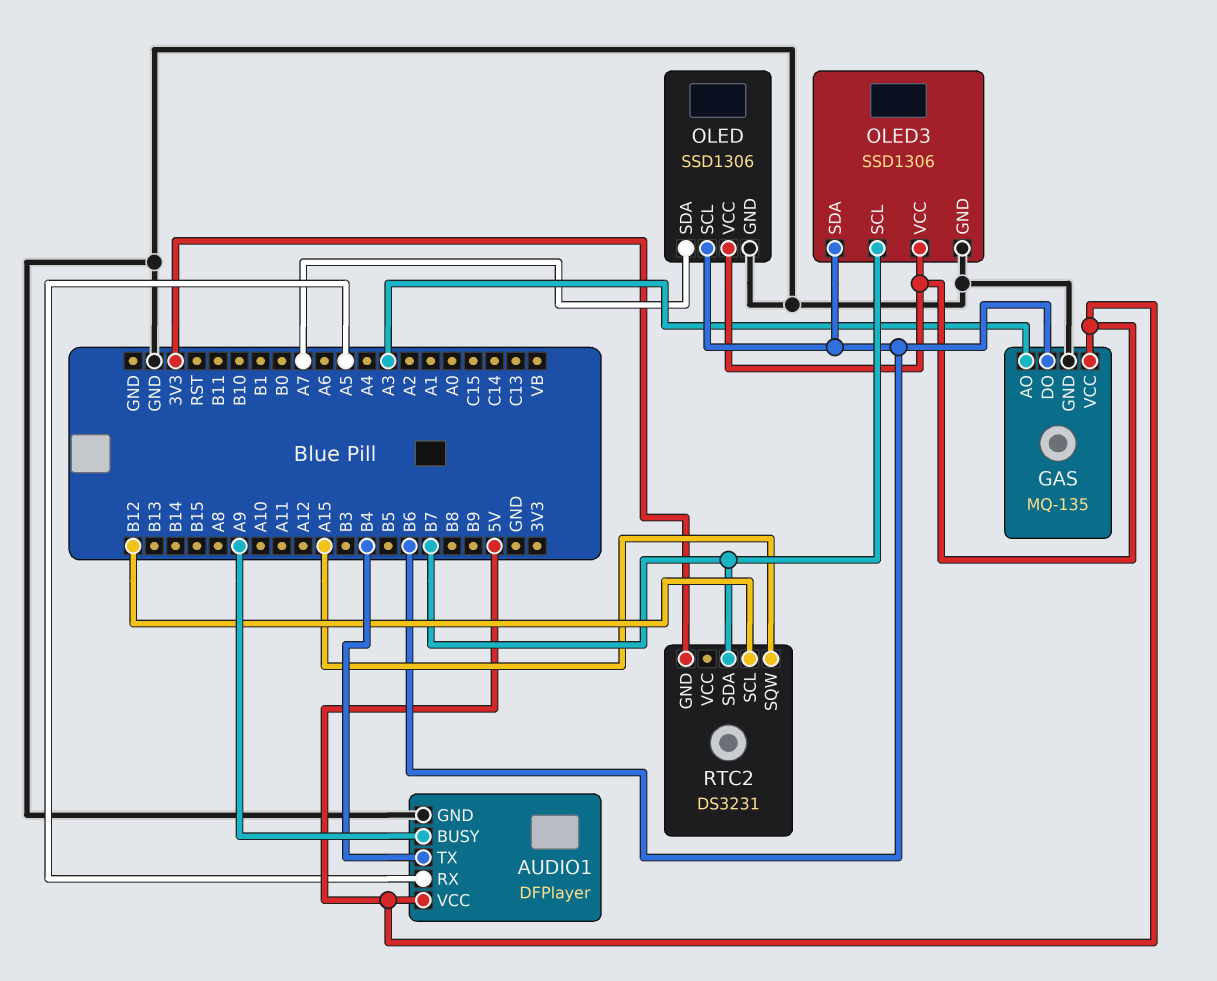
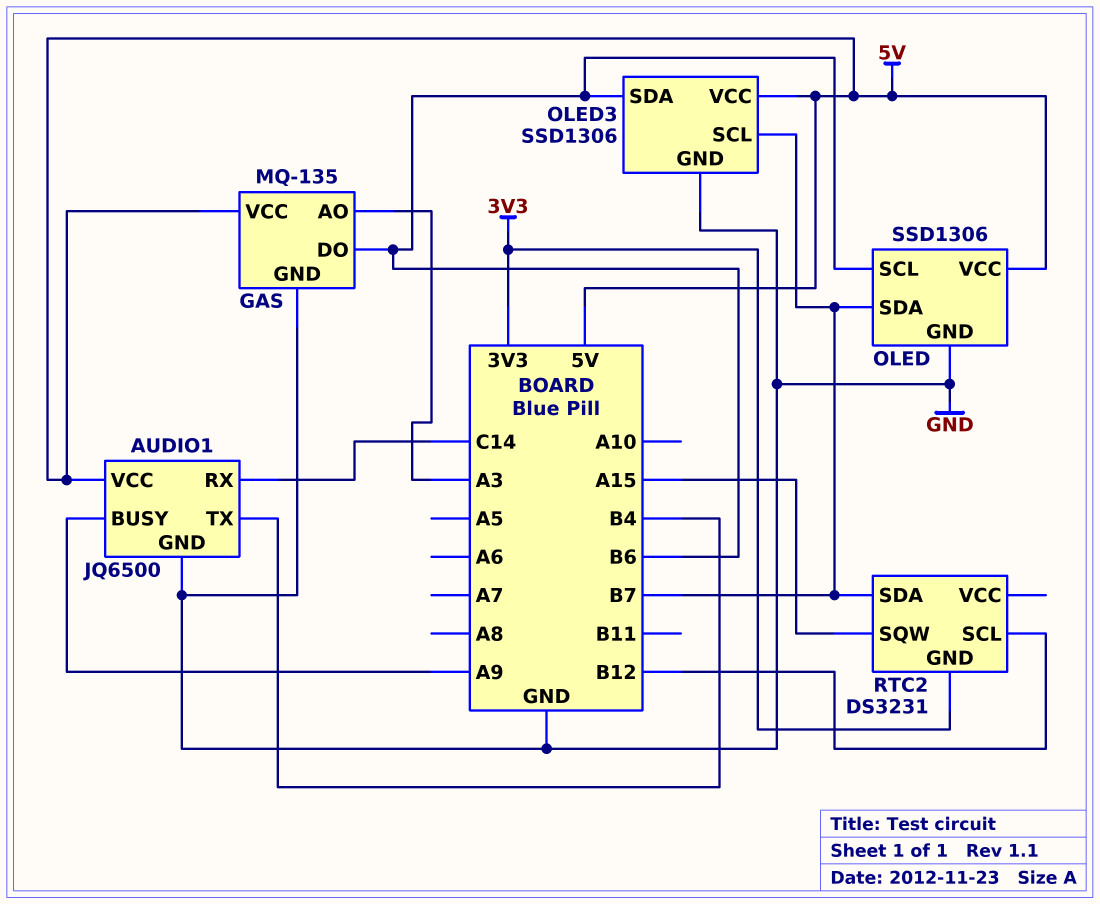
AUDIO1: DFPlayer -> JQ6500
AUDIO1 pin RX: A5 -> C14
OLED pin SDA: A7 -> B7

